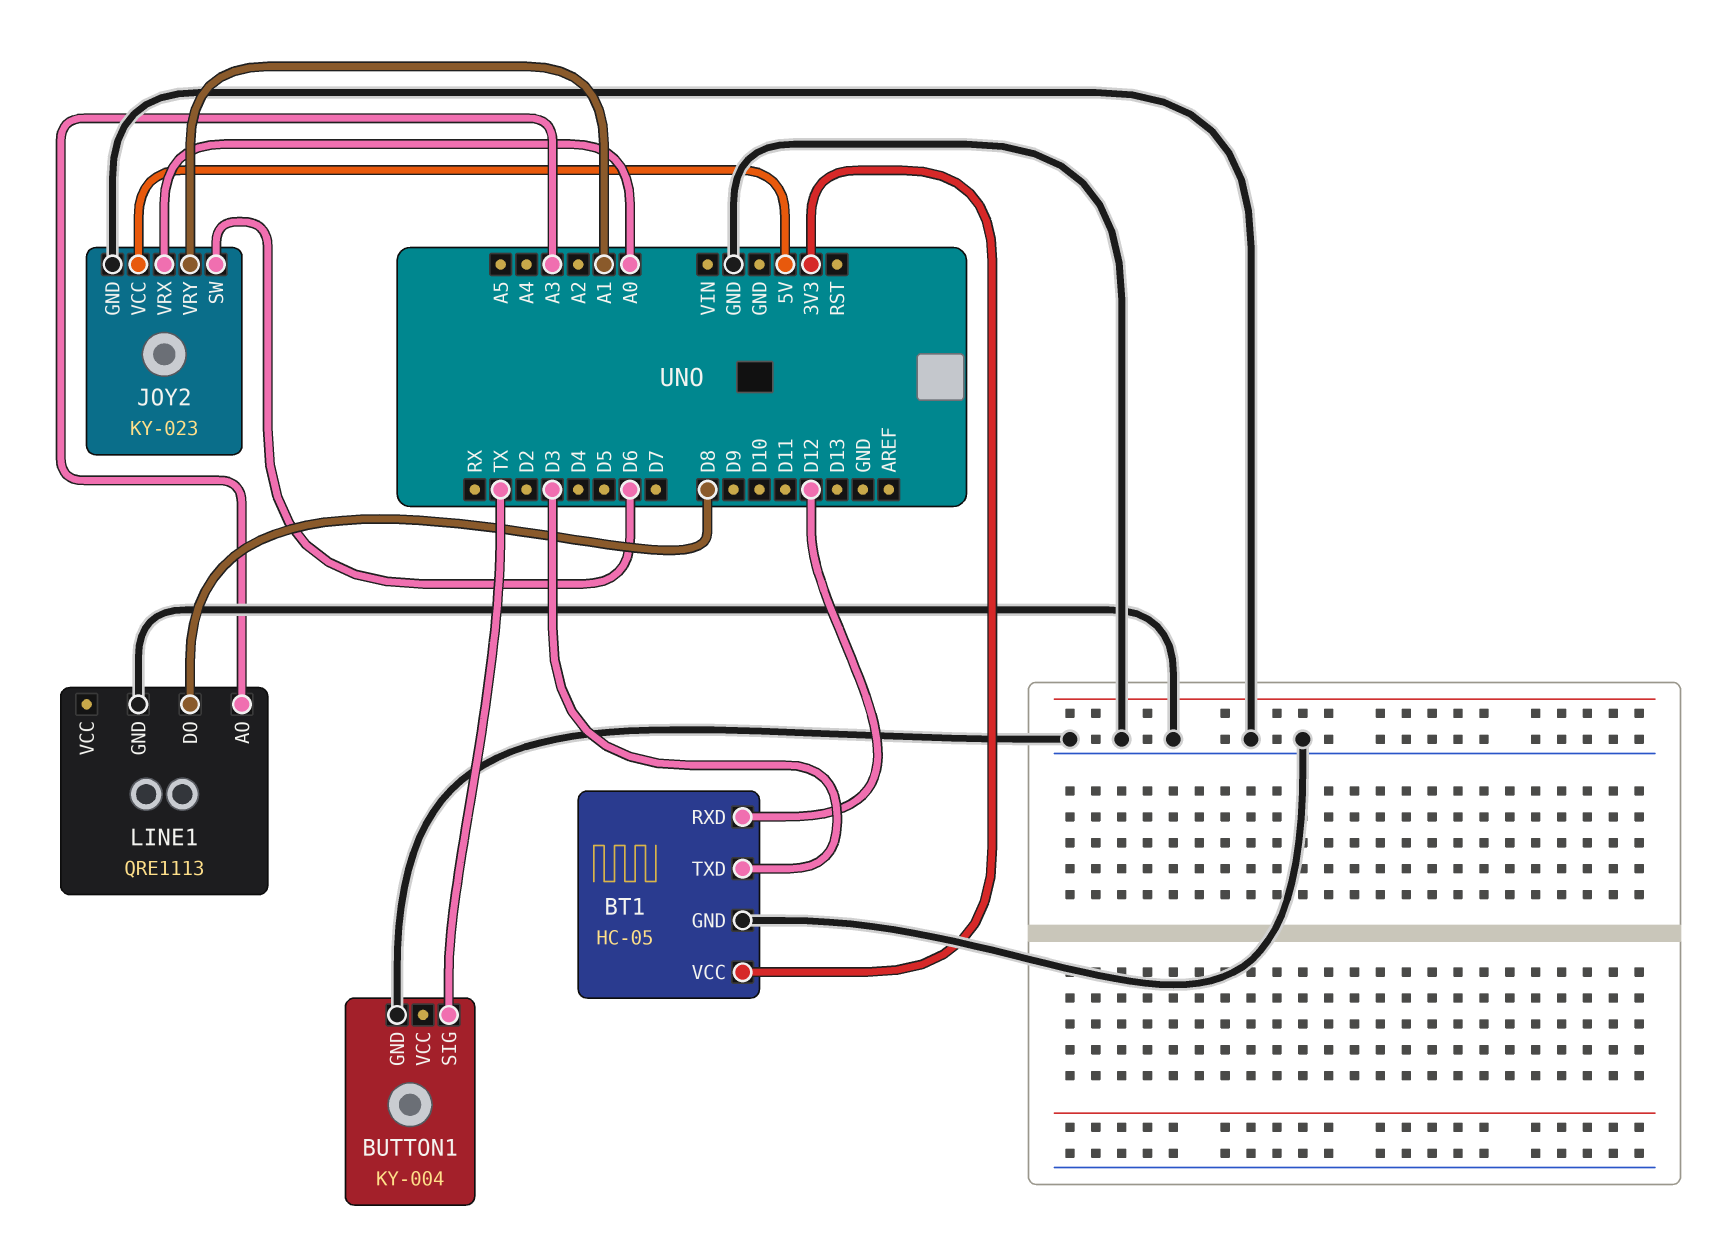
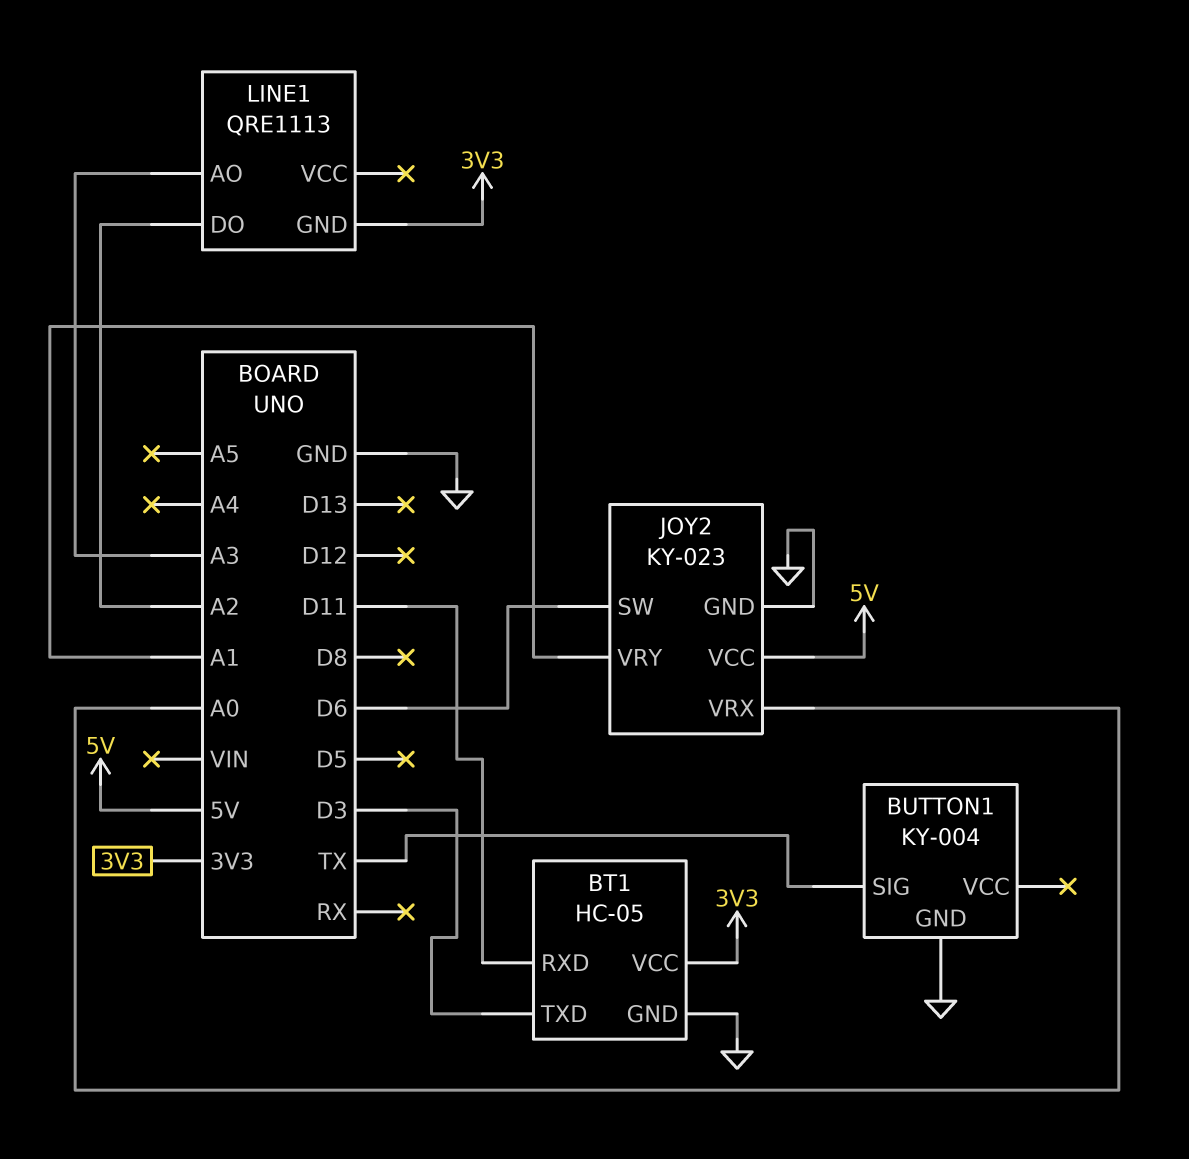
BT1 pin RXD: D12 -> D11
LINE1 pin DO: D8 -> A2
LINE1 pin GND: GND -> 3V3

